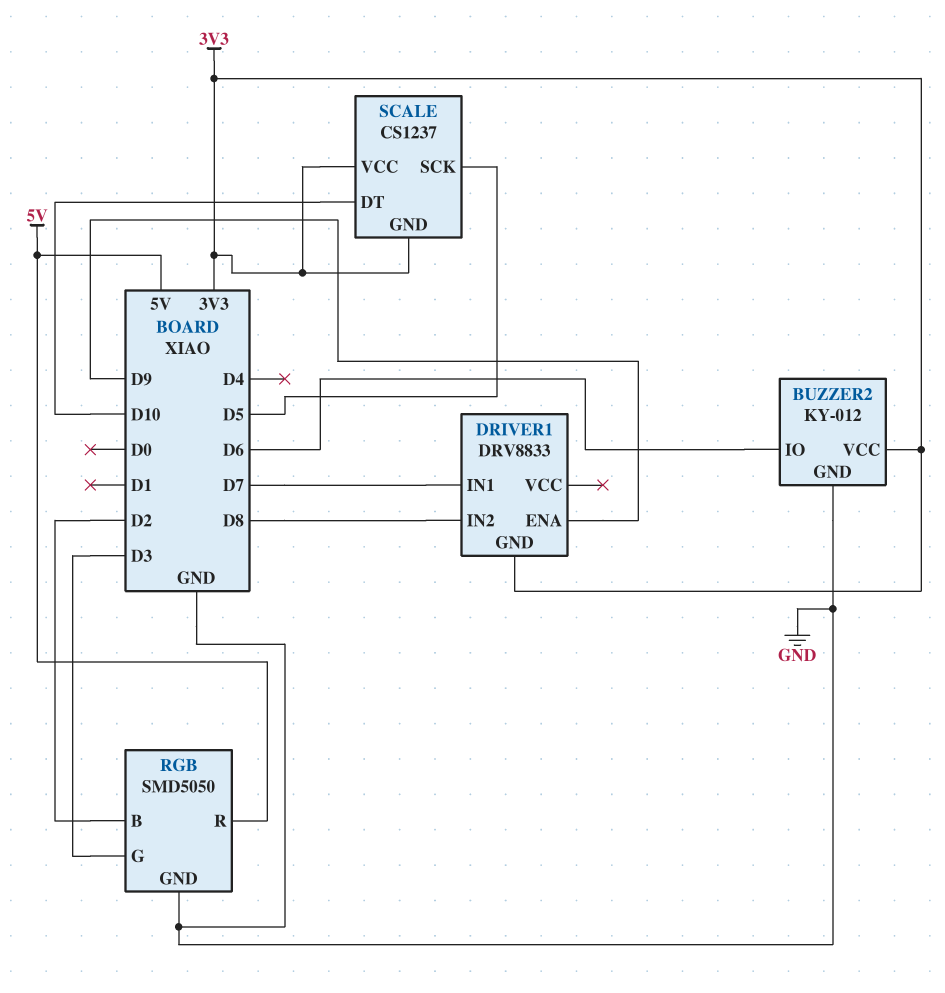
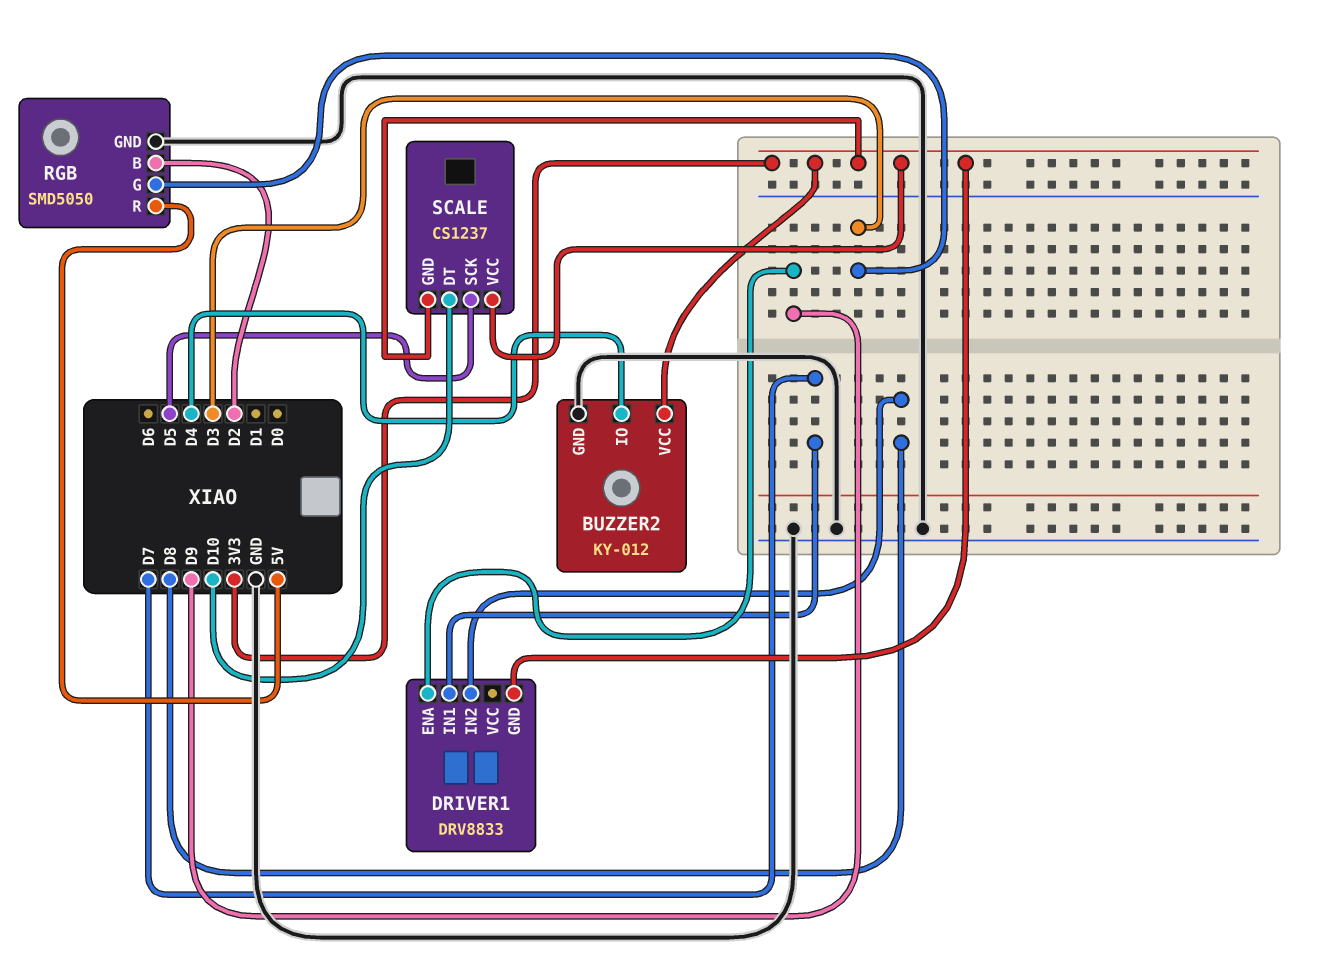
BUZZER2 pin IO: D6 -> D4

